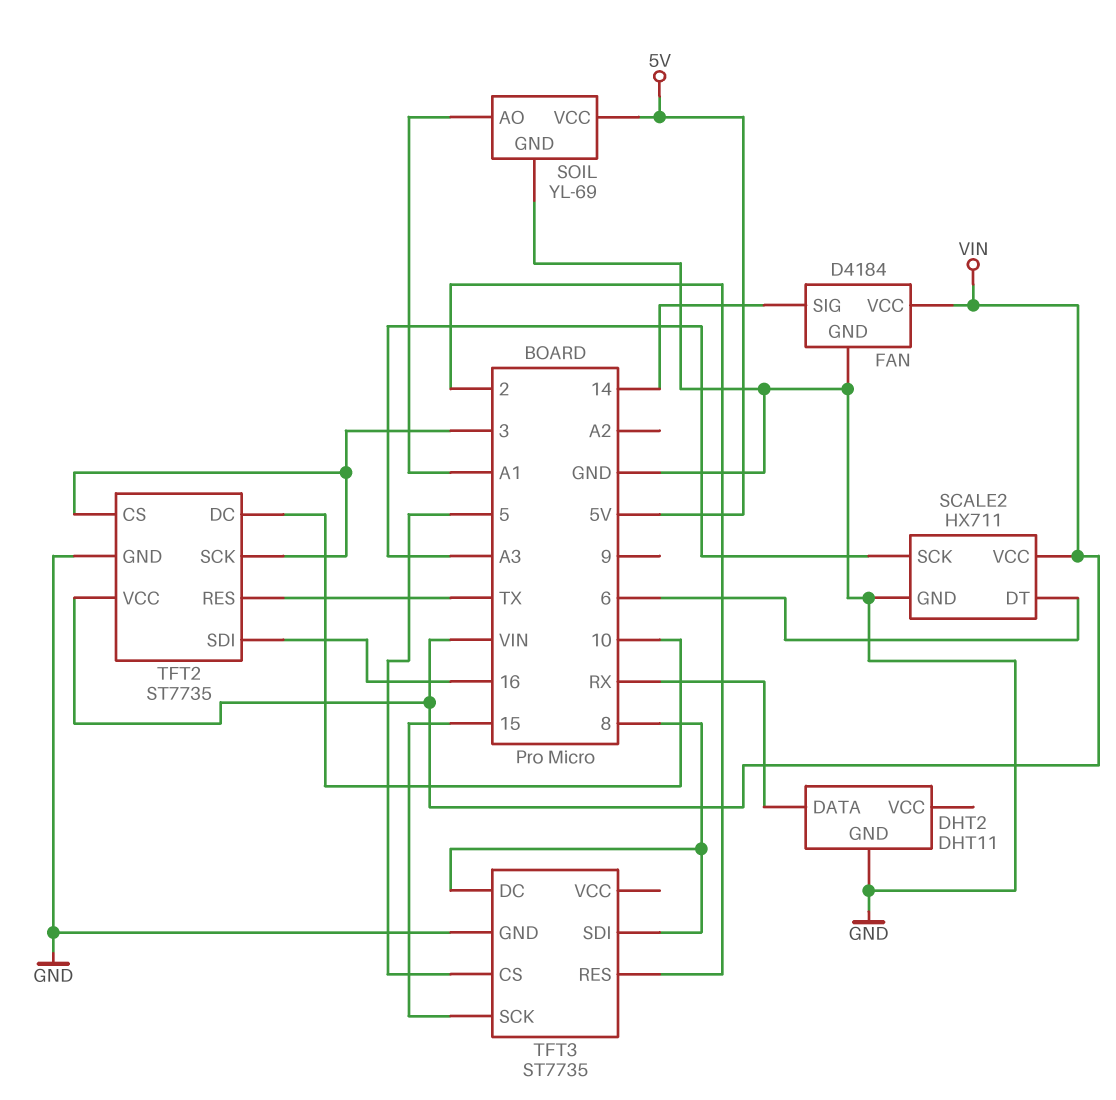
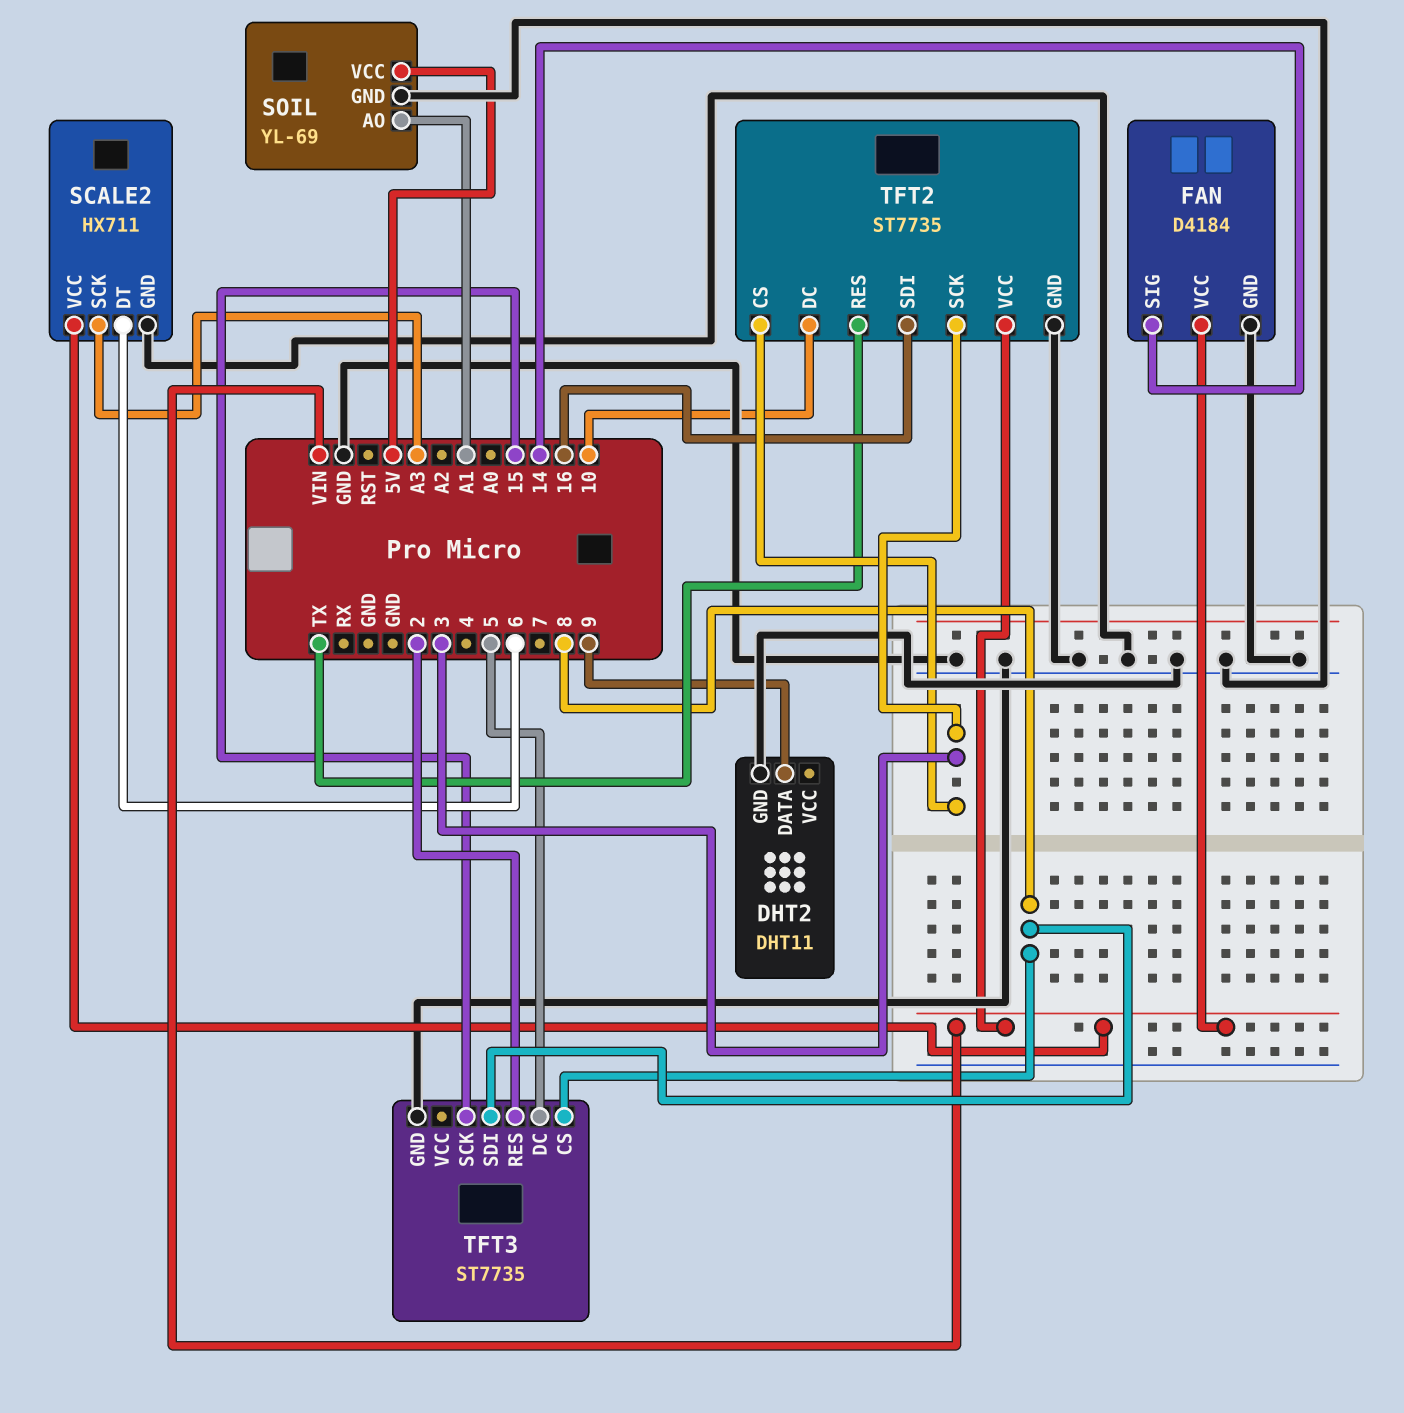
DHT2 pin DATA: RX -> 9
TFT3 pin CS: 5 -> 8
TFT3 pin DC: 8 -> 5

